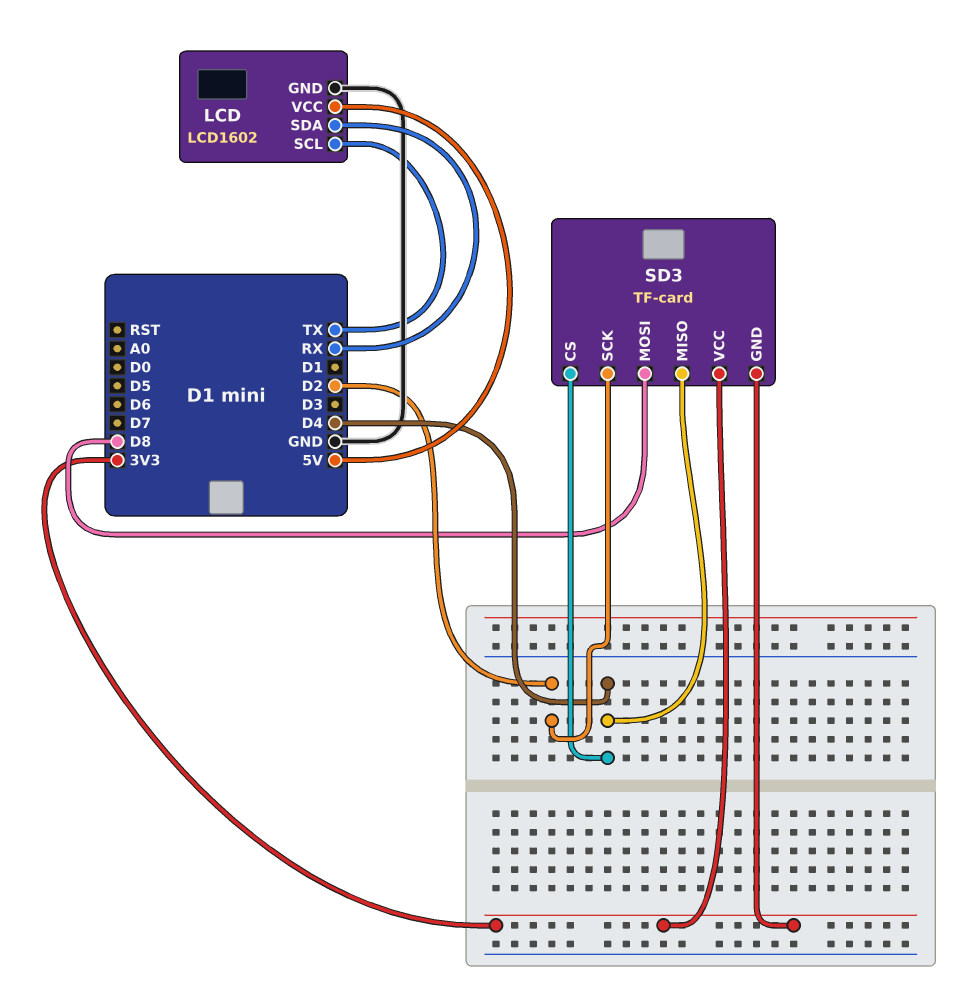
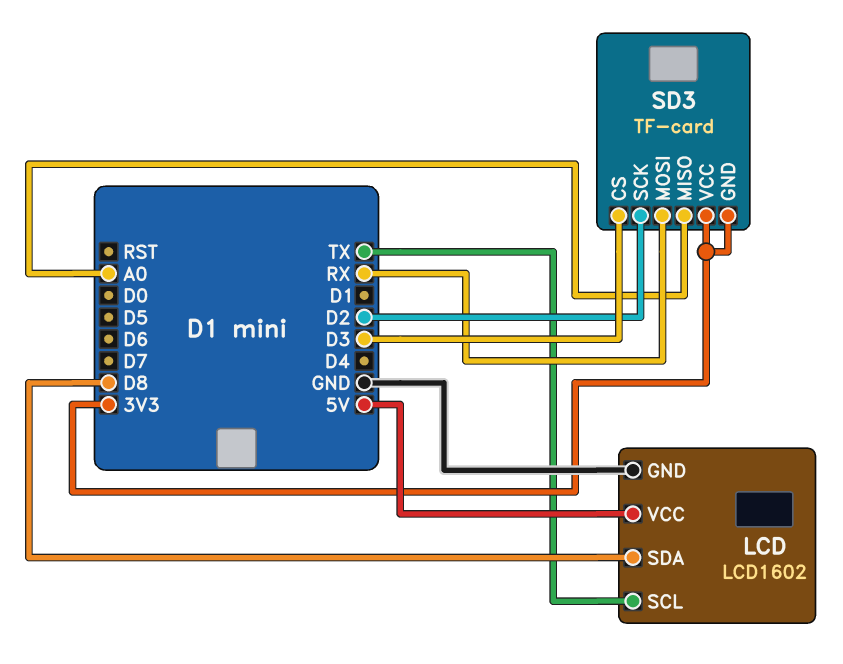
LCD pin SDA: RX -> D8
SD3 pin CS: D4 -> D3
SD3 pin MISO: D4 -> A0
SD3 pin MOSI: D8 -> RX

